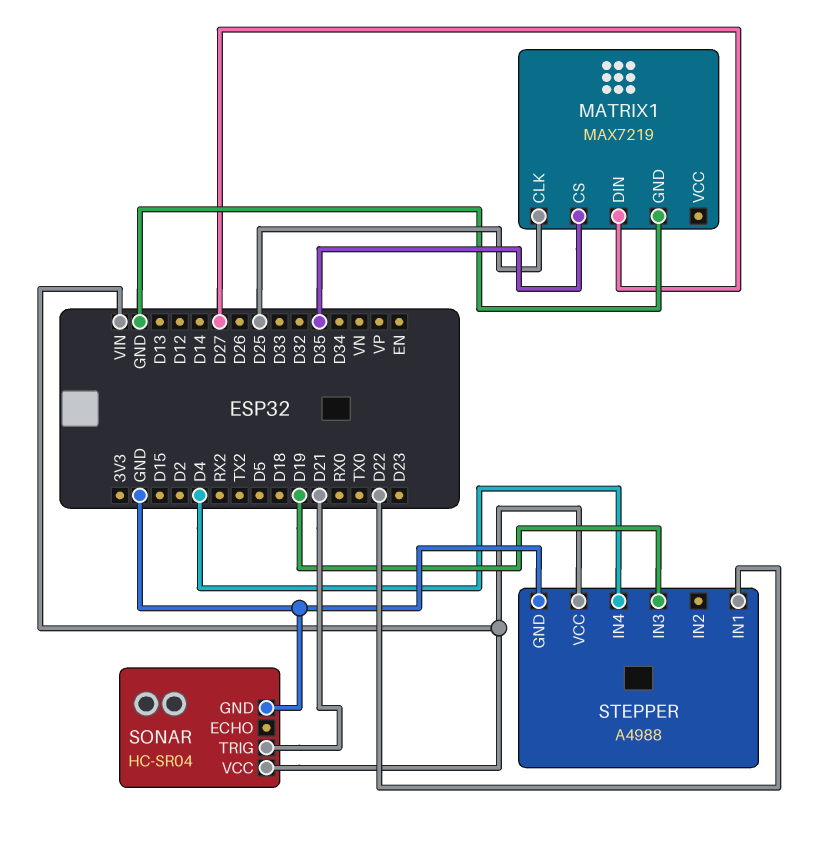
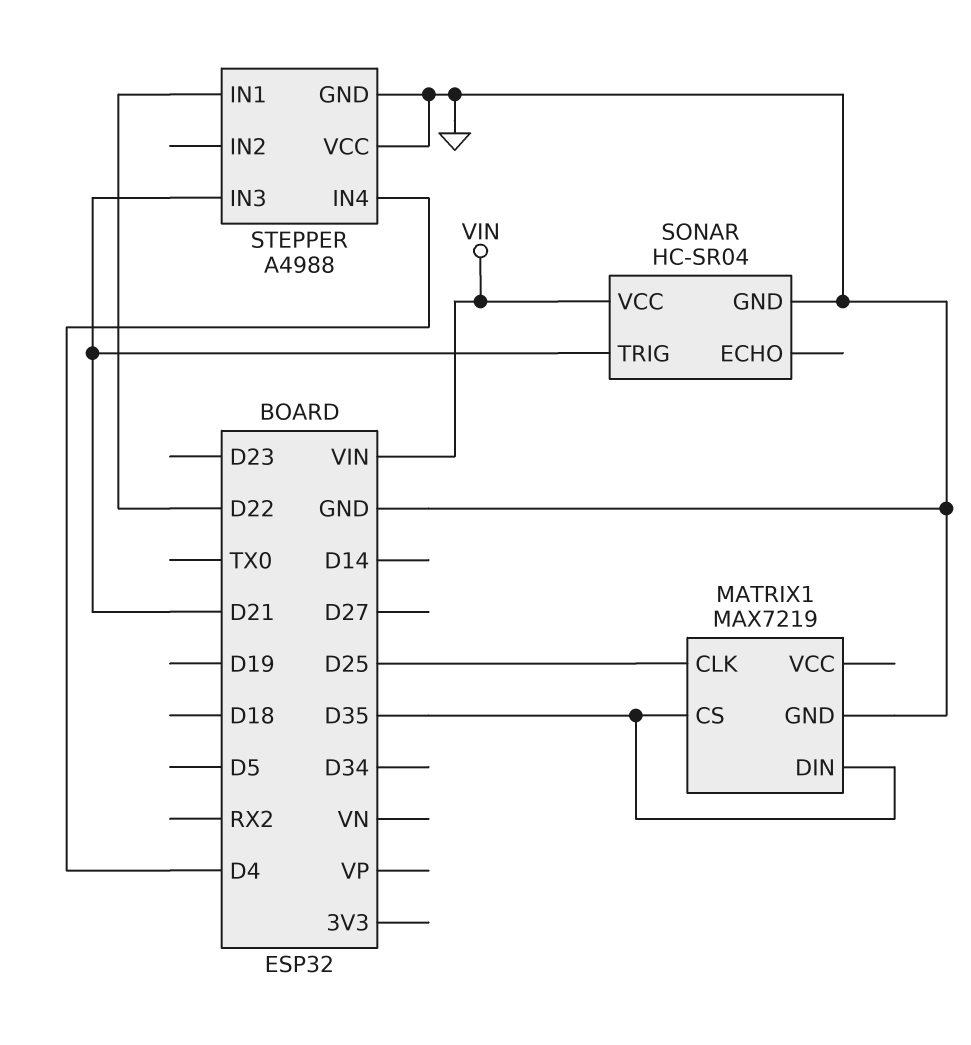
MATRIX1 pin DIN: D27 -> D35
STEPPER pin IN3: D19 -> D21
STEPPER pin VCC: VIN -> GND

